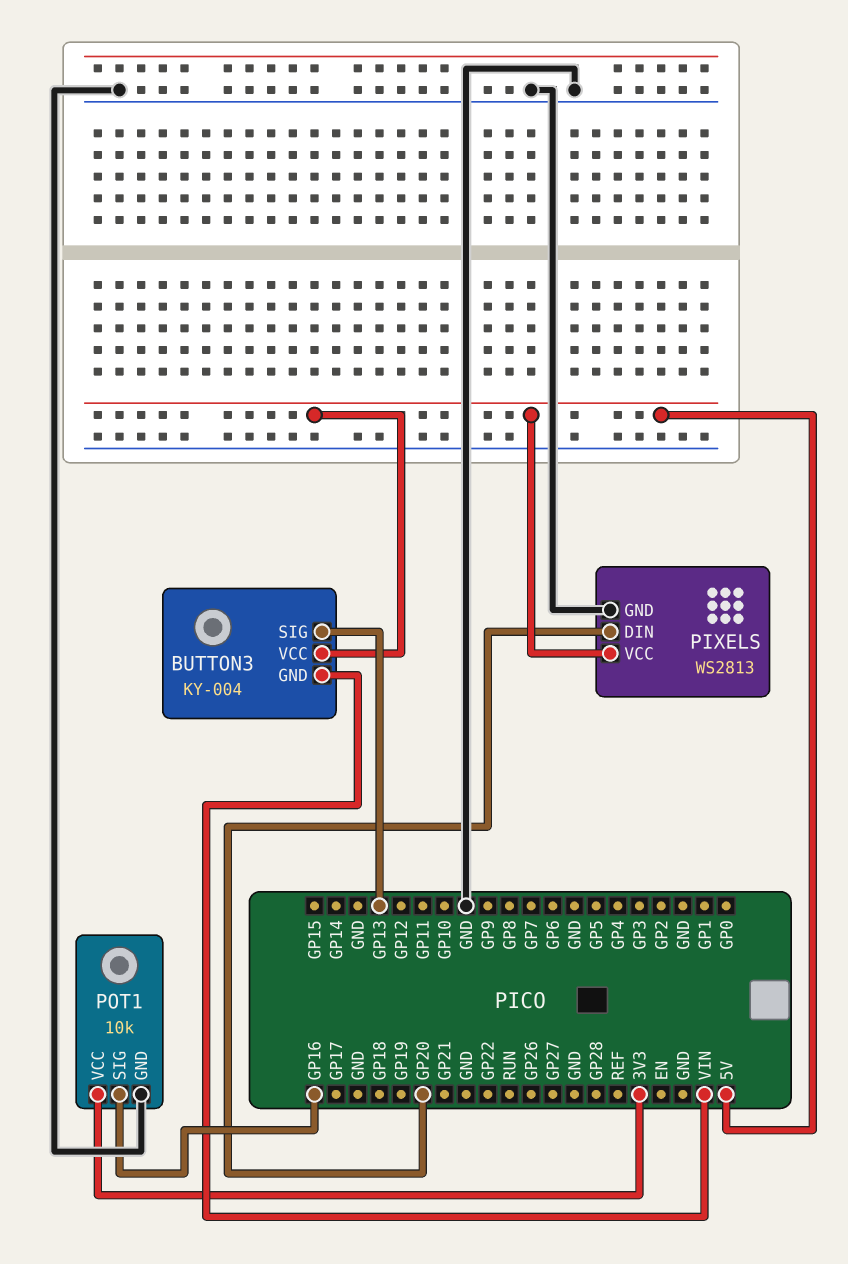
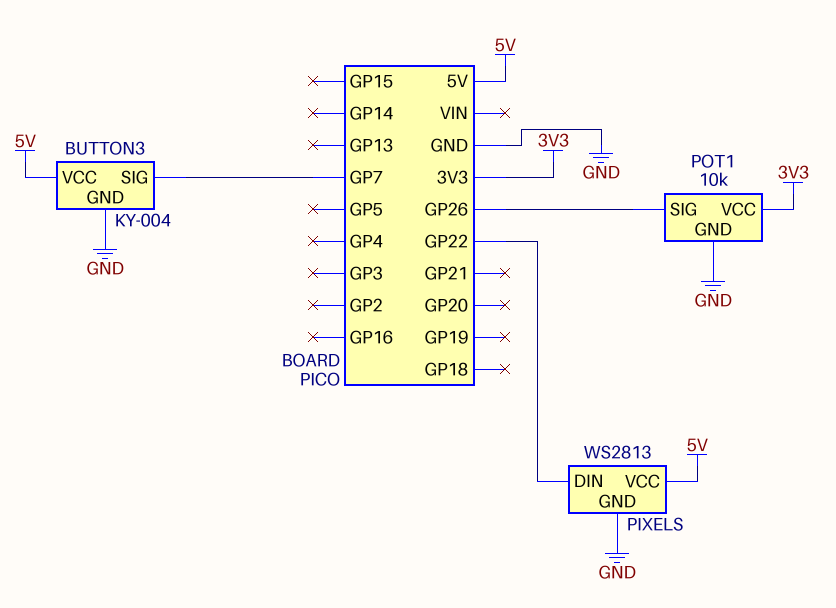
BUTTON3 pin GND: VIN -> GND
BUTTON3 pin SIG: GP13 -> GP7
PIXELS pin DIN: GP20 -> GP22
POT1 pin SIG: GP16 -> GP26

